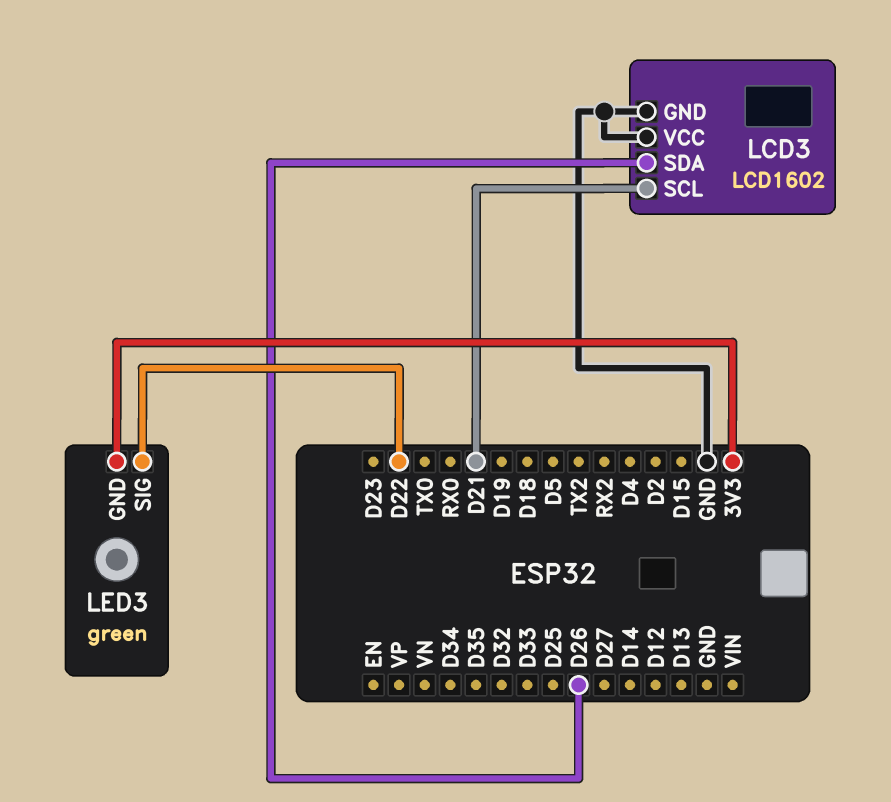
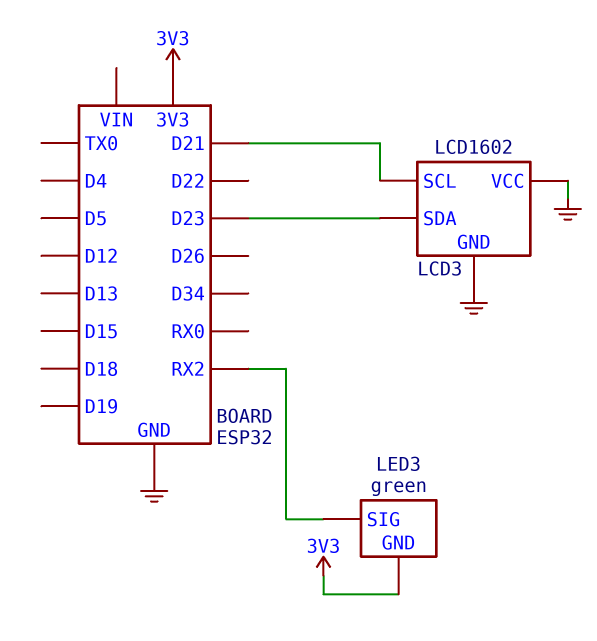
LCD3 pin SDA: D26 -> D23
LED3 pin SIG: D22 -> RX2

